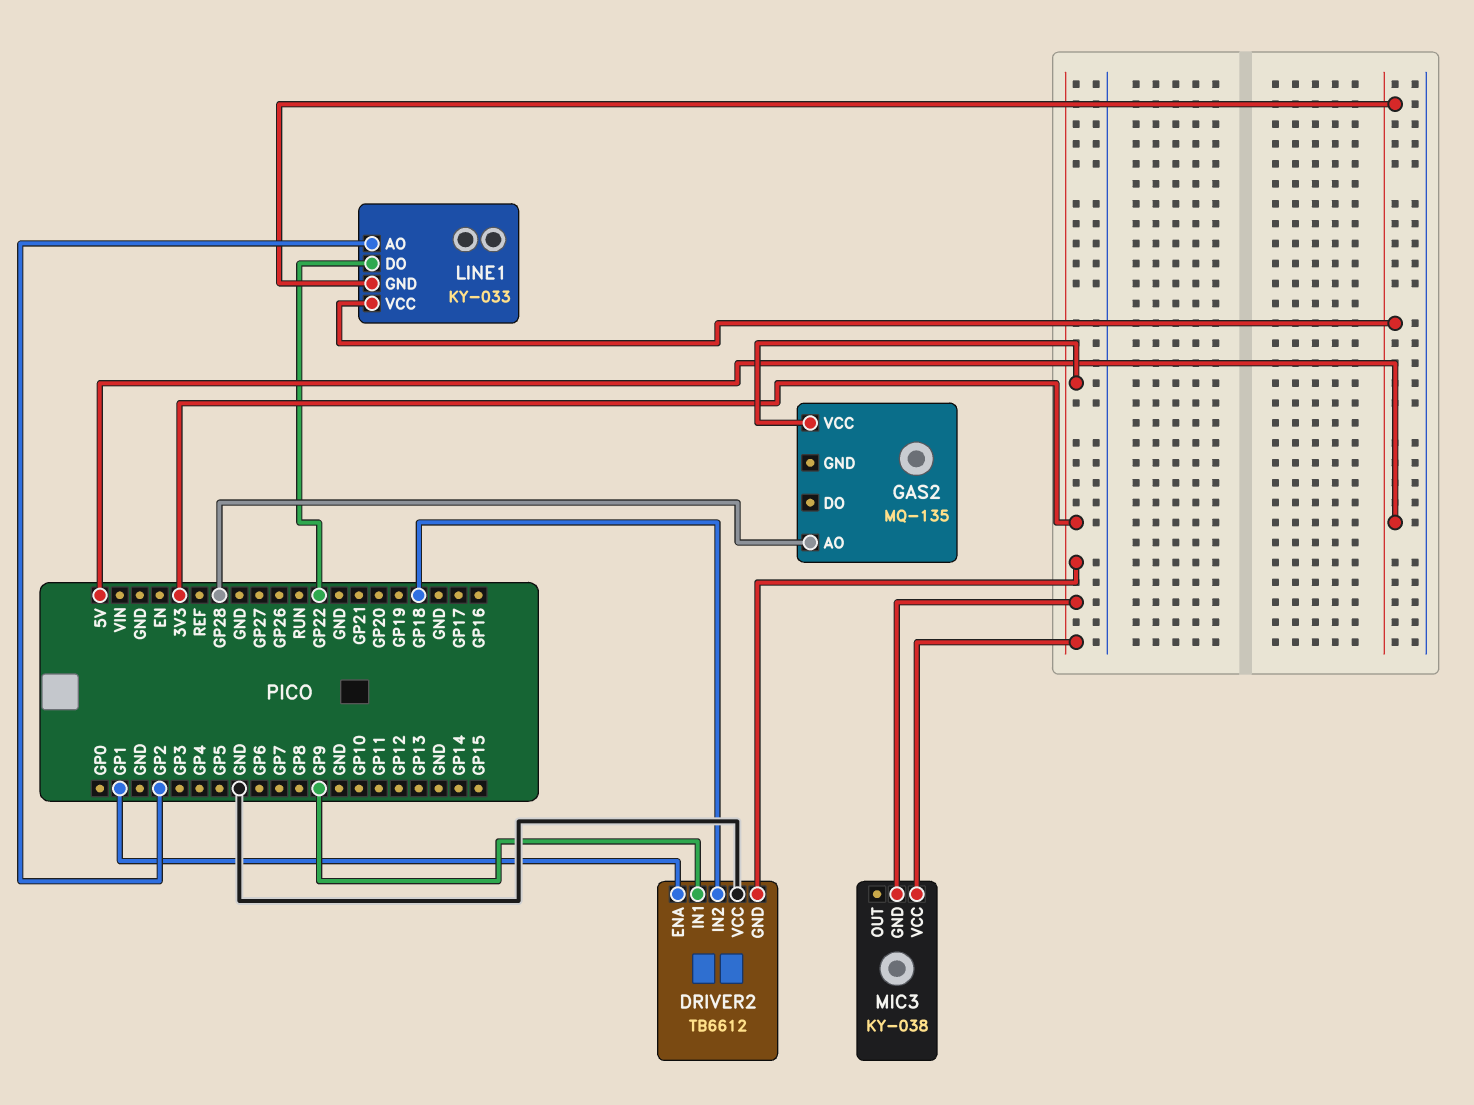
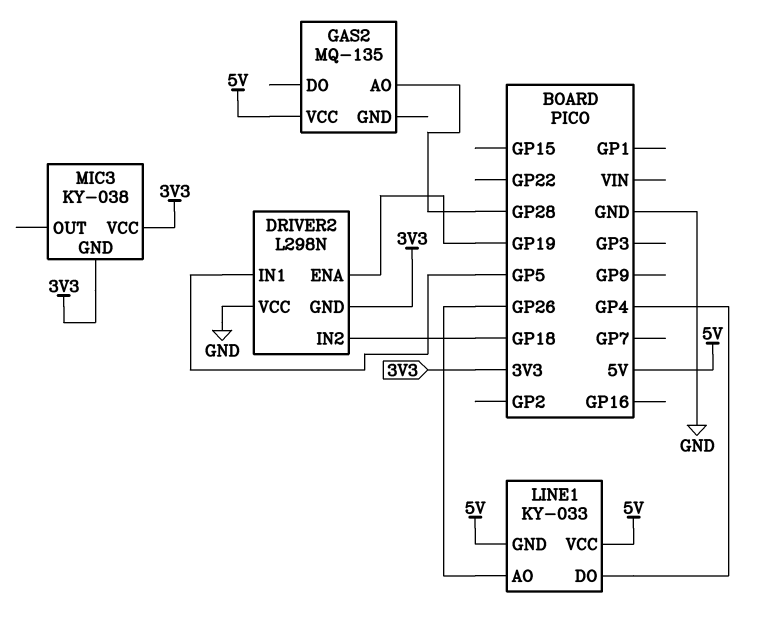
DRIVER2: TB6612 -> L298N
DRIVER2 pin ENA: GP1 -> GP19
DRIVER2 pin IN1: GP9 -> GP5
GAS2 pin VCC: 3V3 -> 5V
LINE1 pin AO: GP2 -> GP26
LINE1 pin DO: GP22 -> GP4

